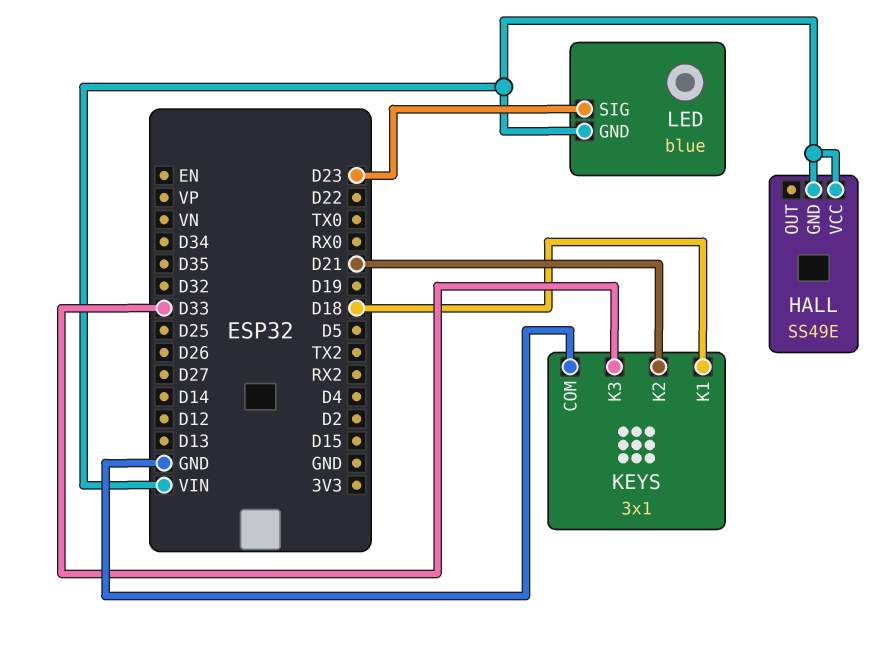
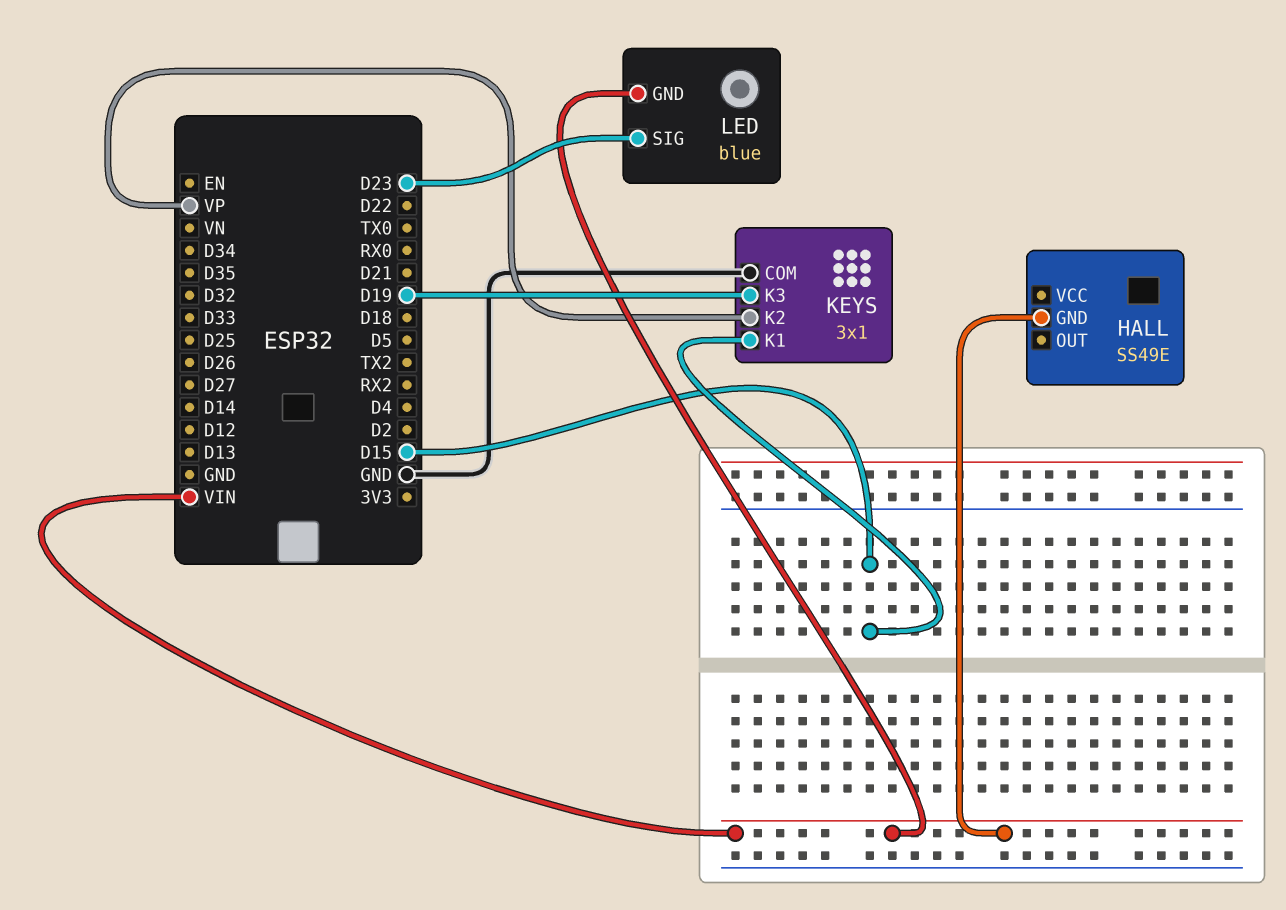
HALL pin VCC: VIN -> none
KEYS pin K1: D18 -> D15
KEYS pin K2: D21 -> VP
KEYS pin K3: D33 -> D19

